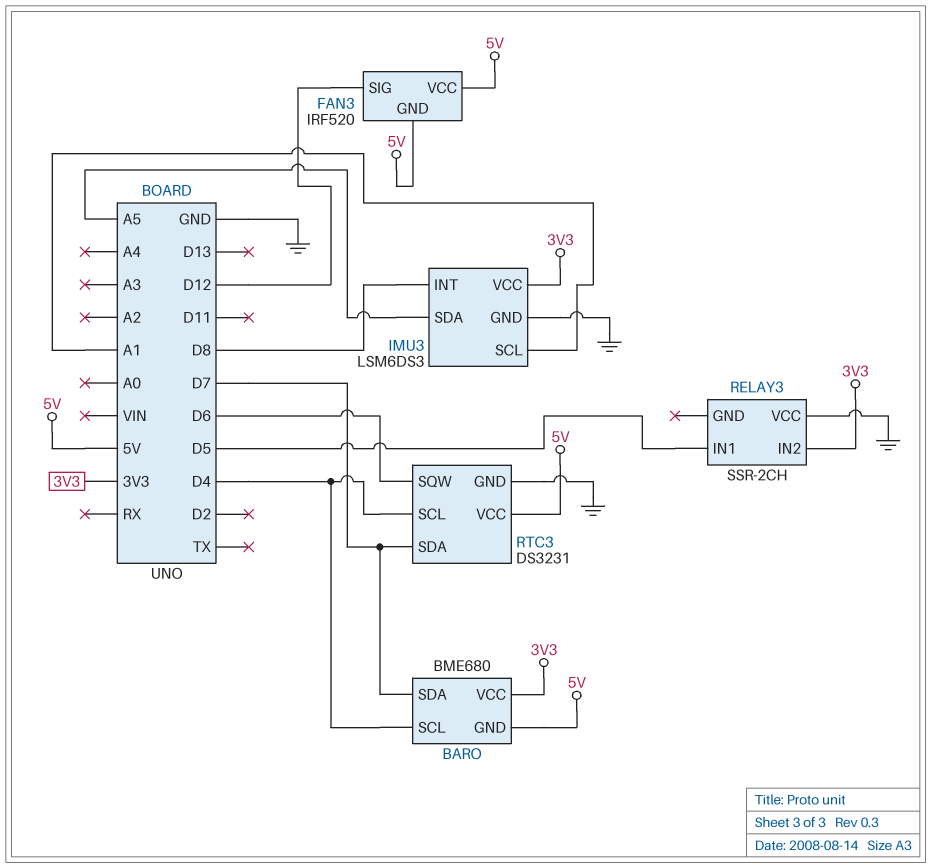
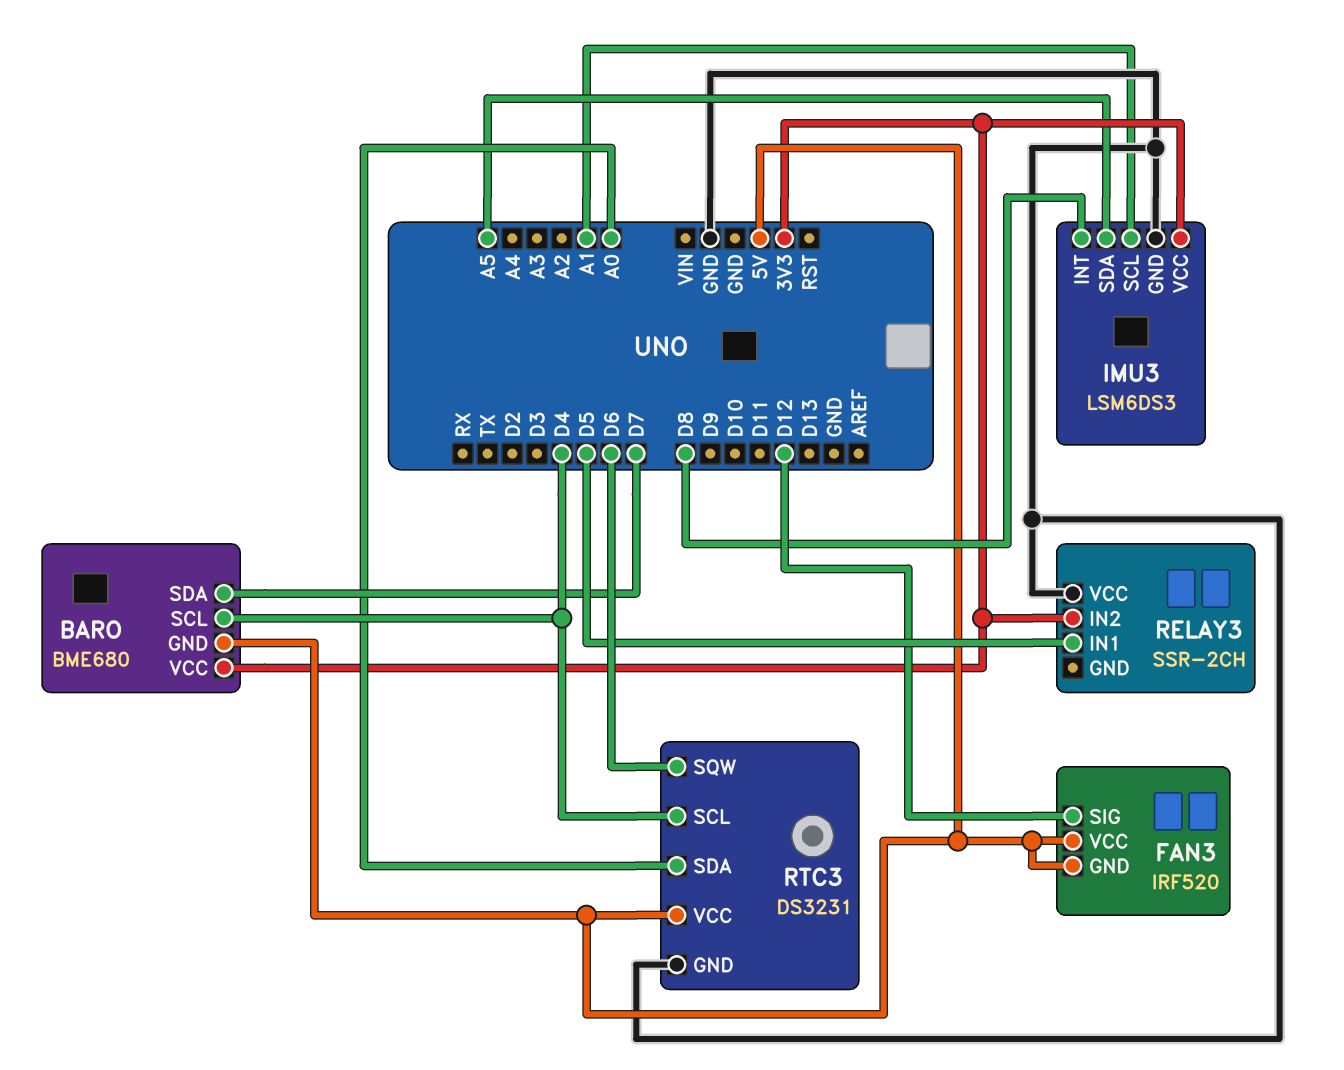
RTC3 pin SDA: D7 -> A0

